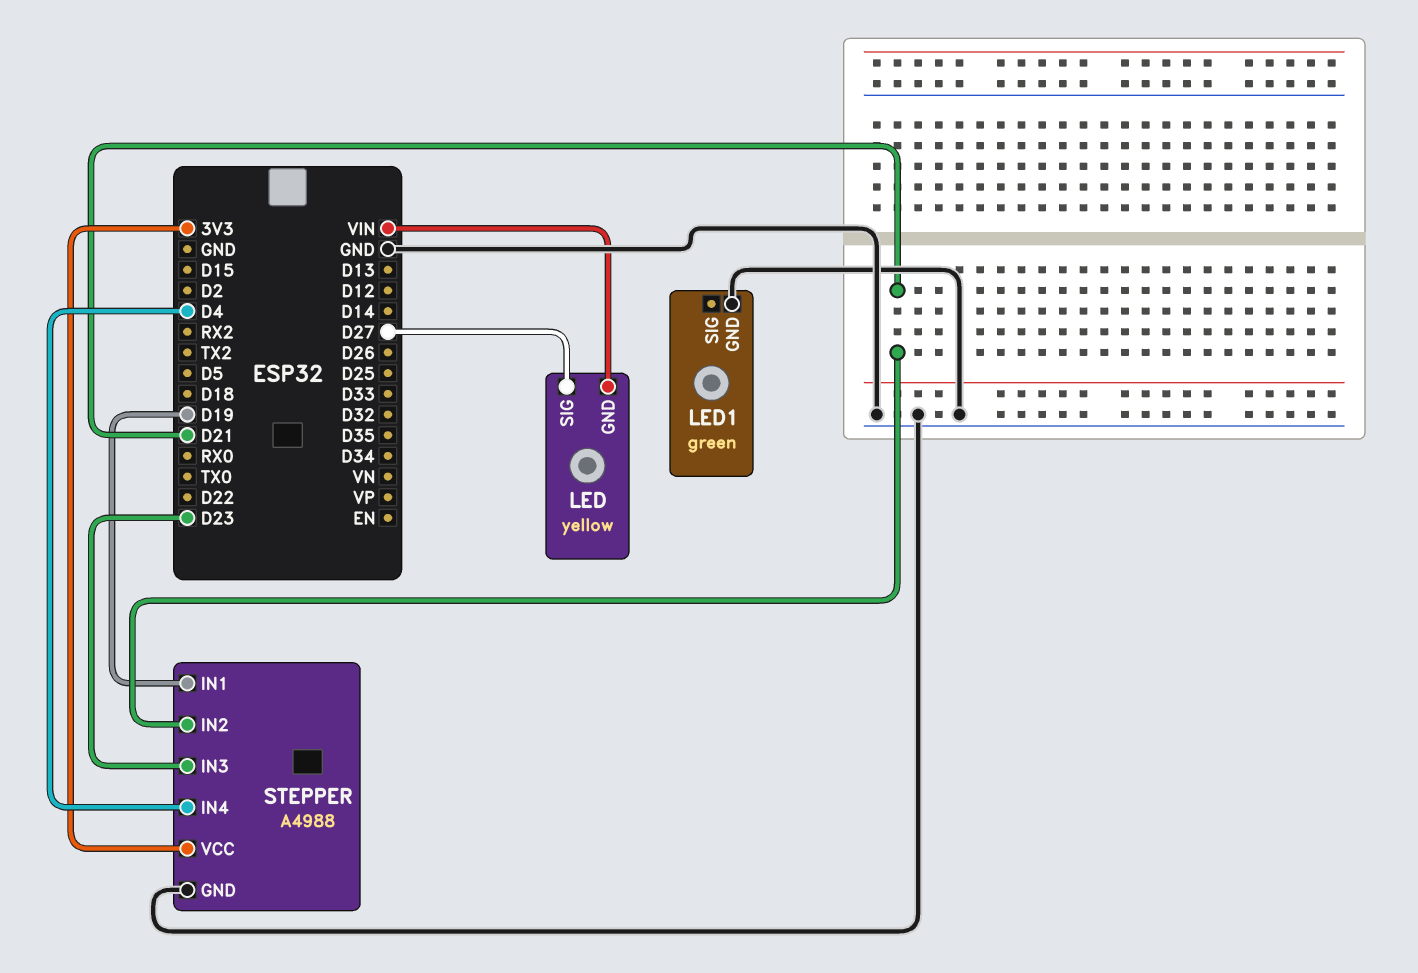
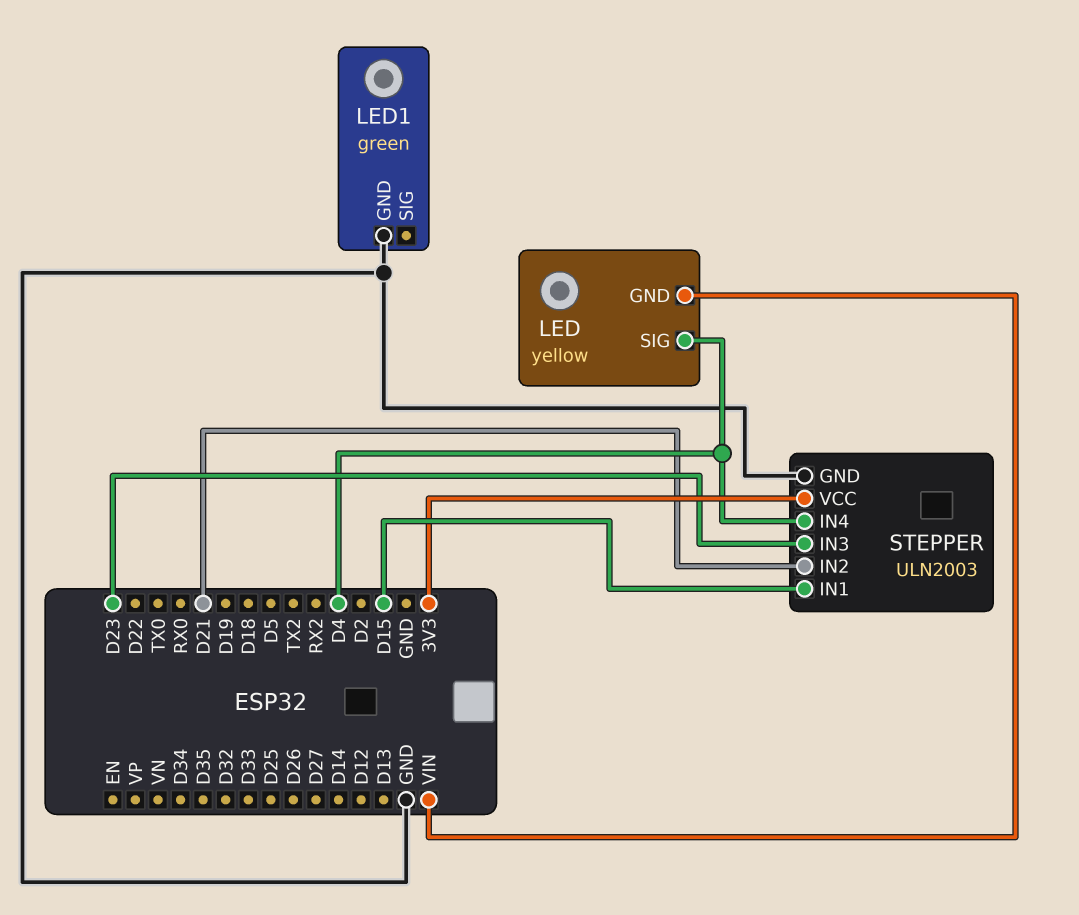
LED pin SIG: D27 -> D4
STEPPER: A4988 -> ULN2003
STEPPER pin IN1: D19 -> D15

